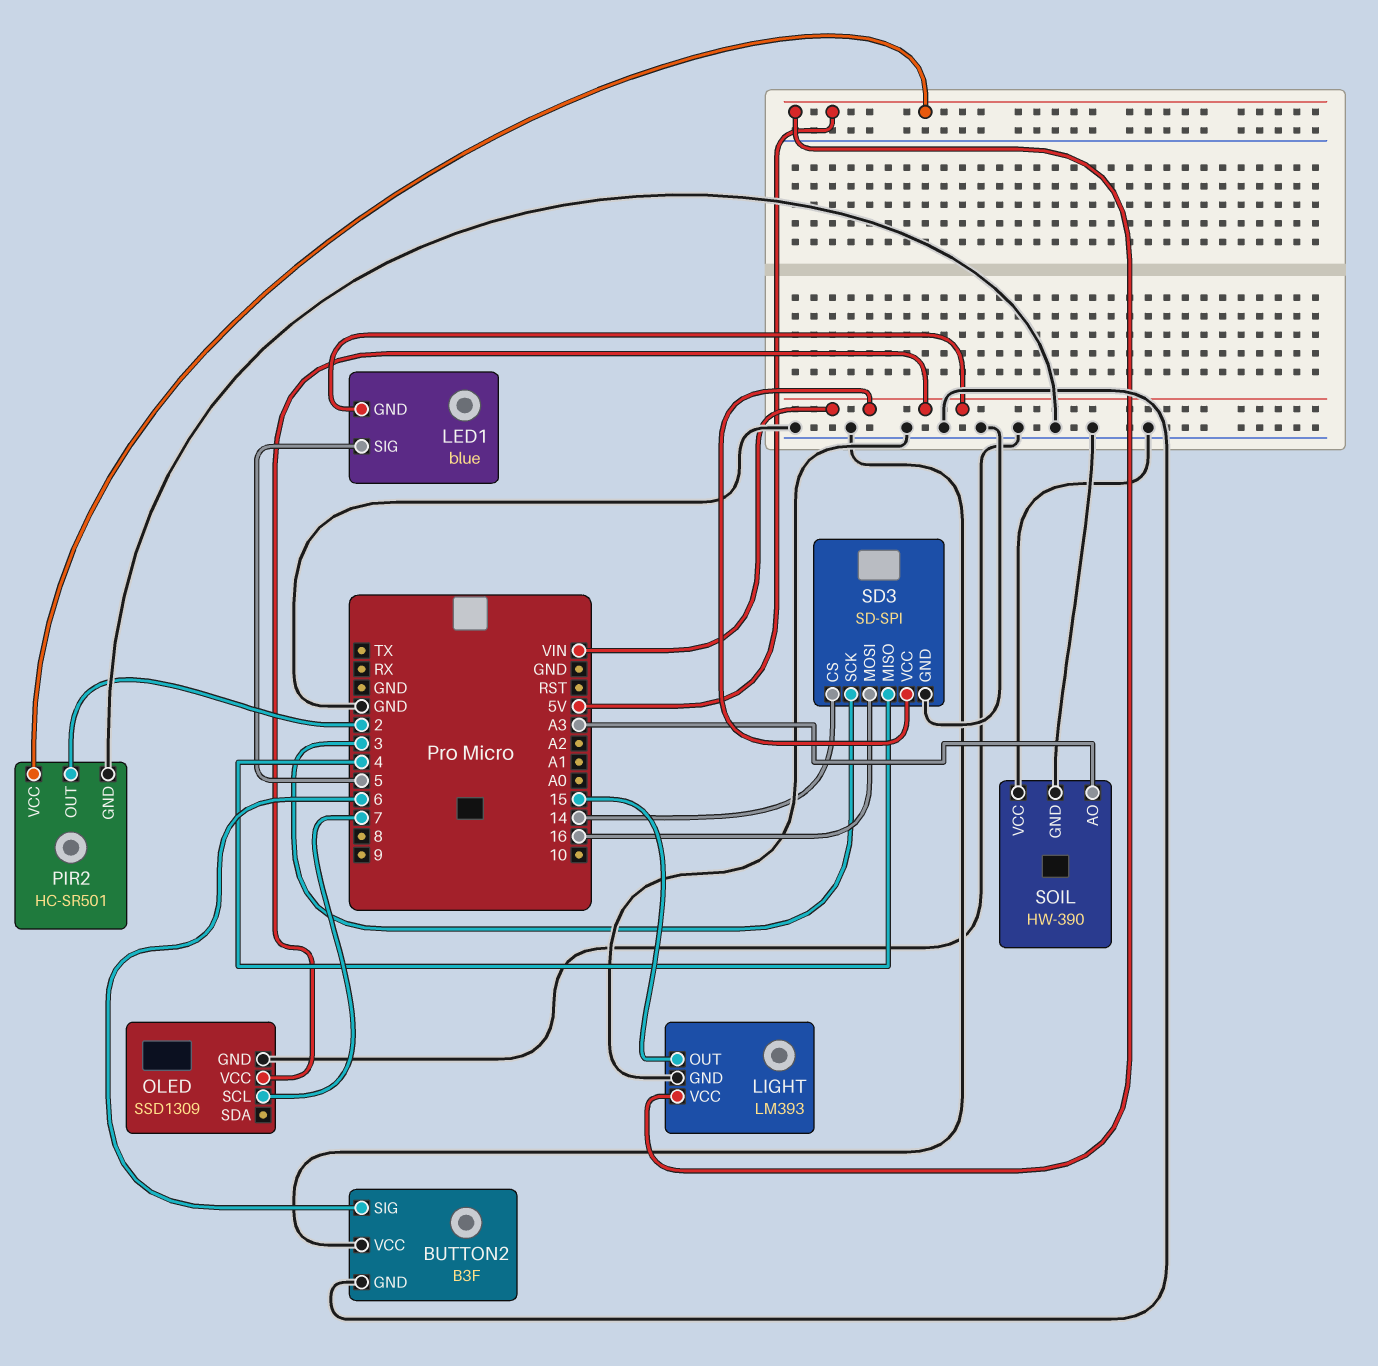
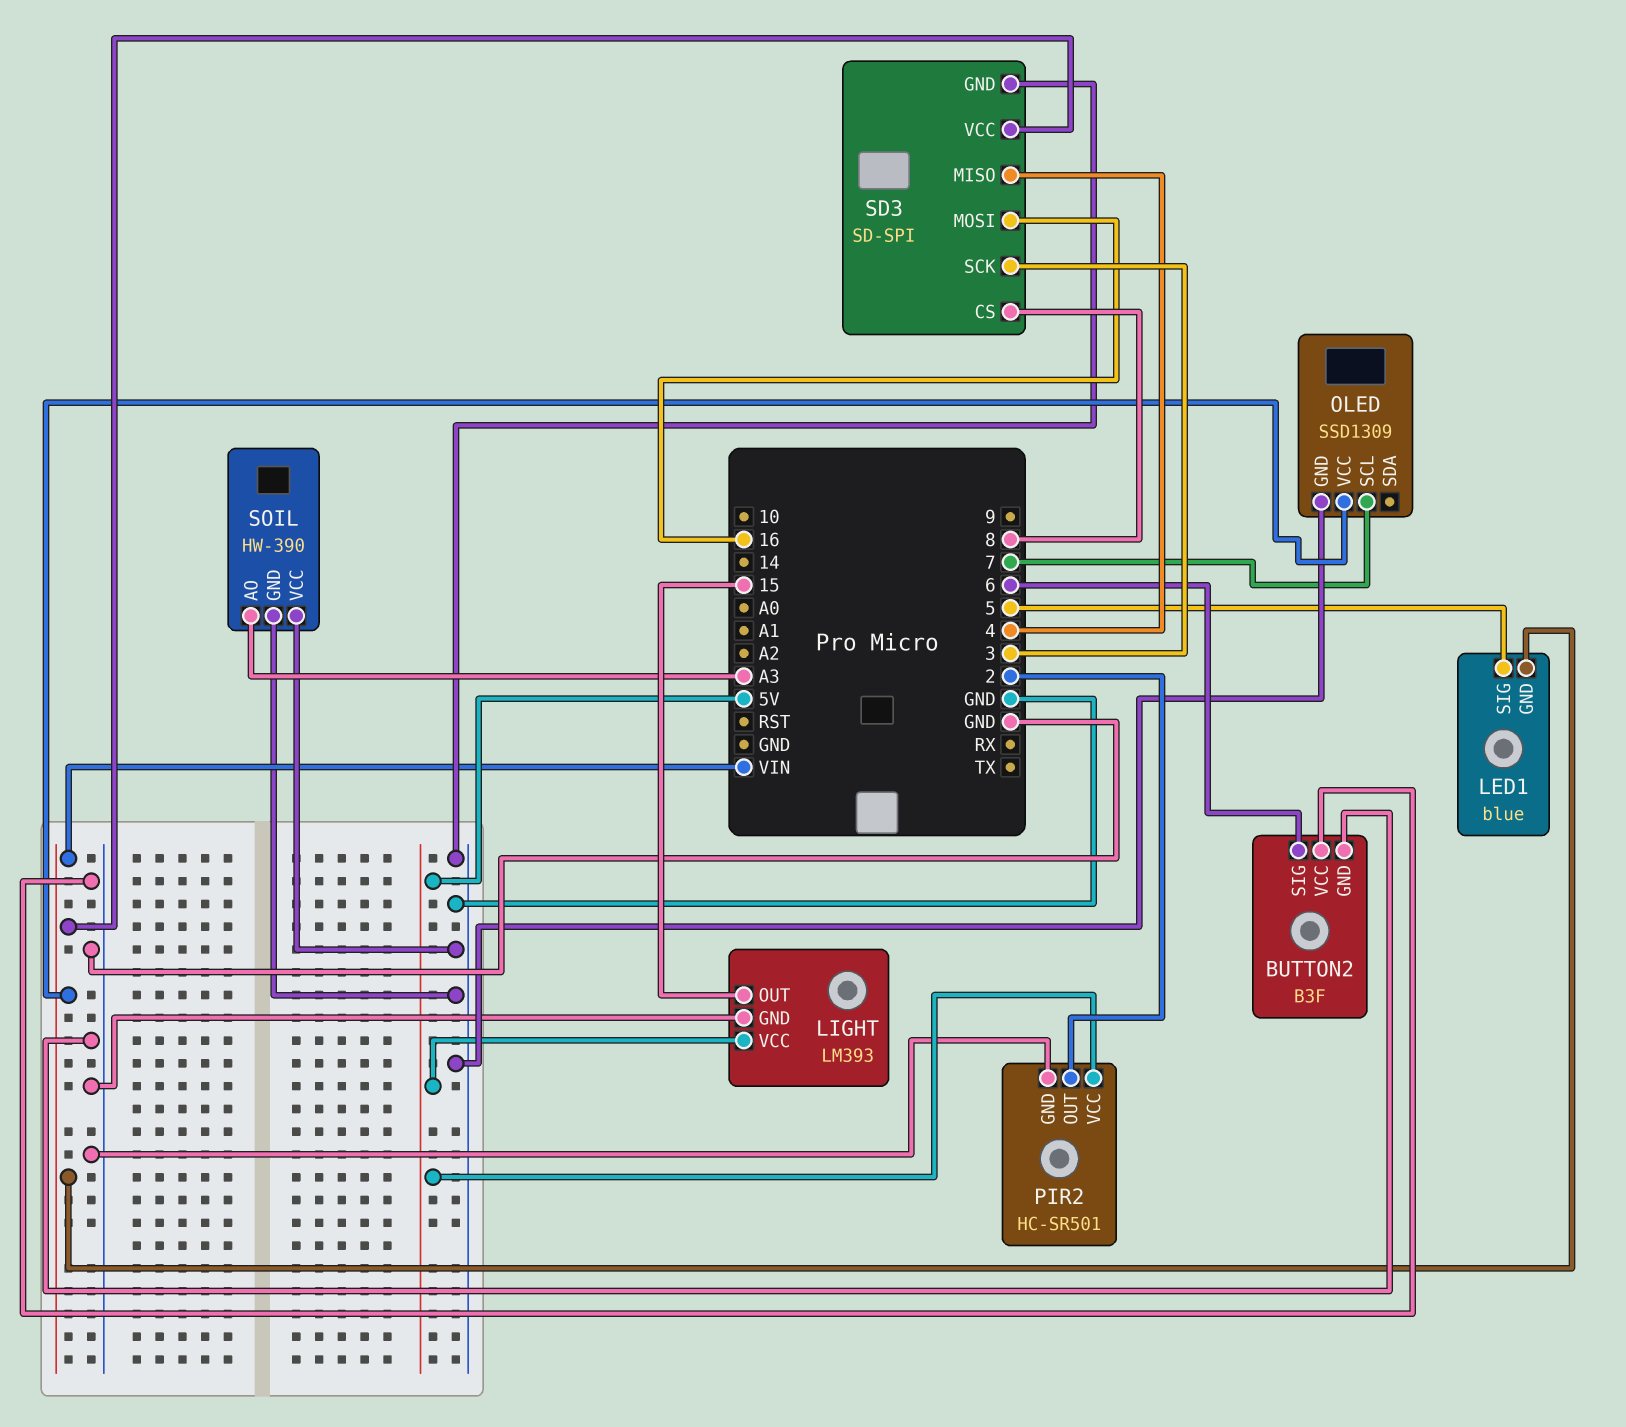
SD3 pin CS: 14 -> 8

